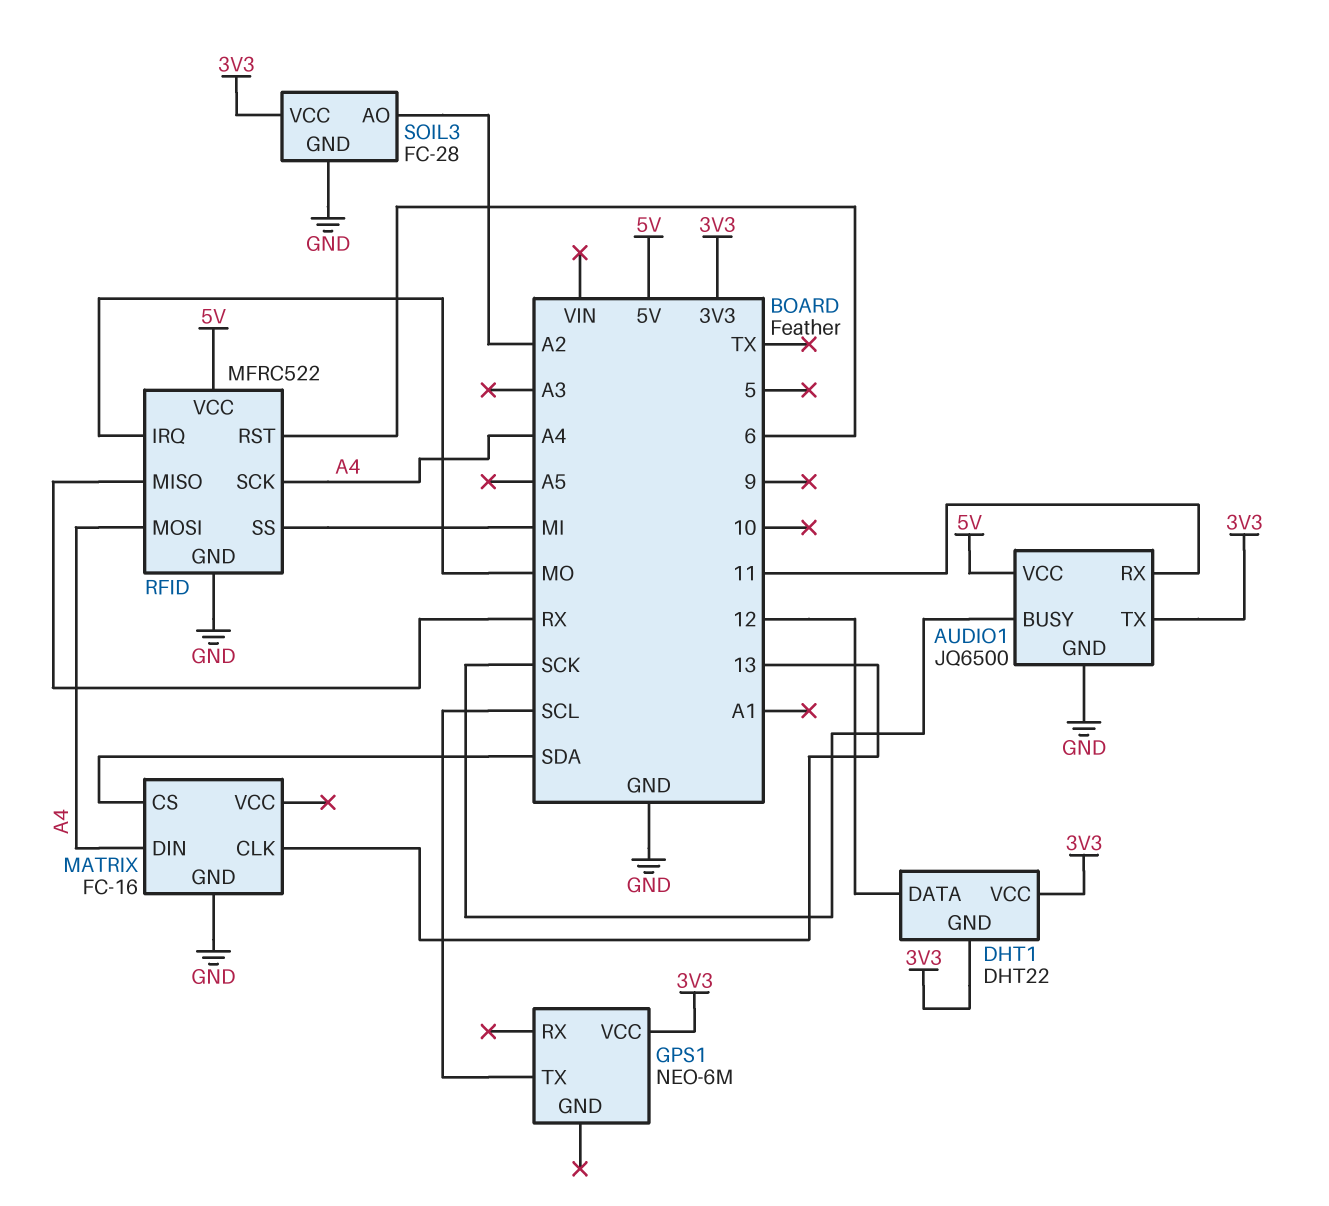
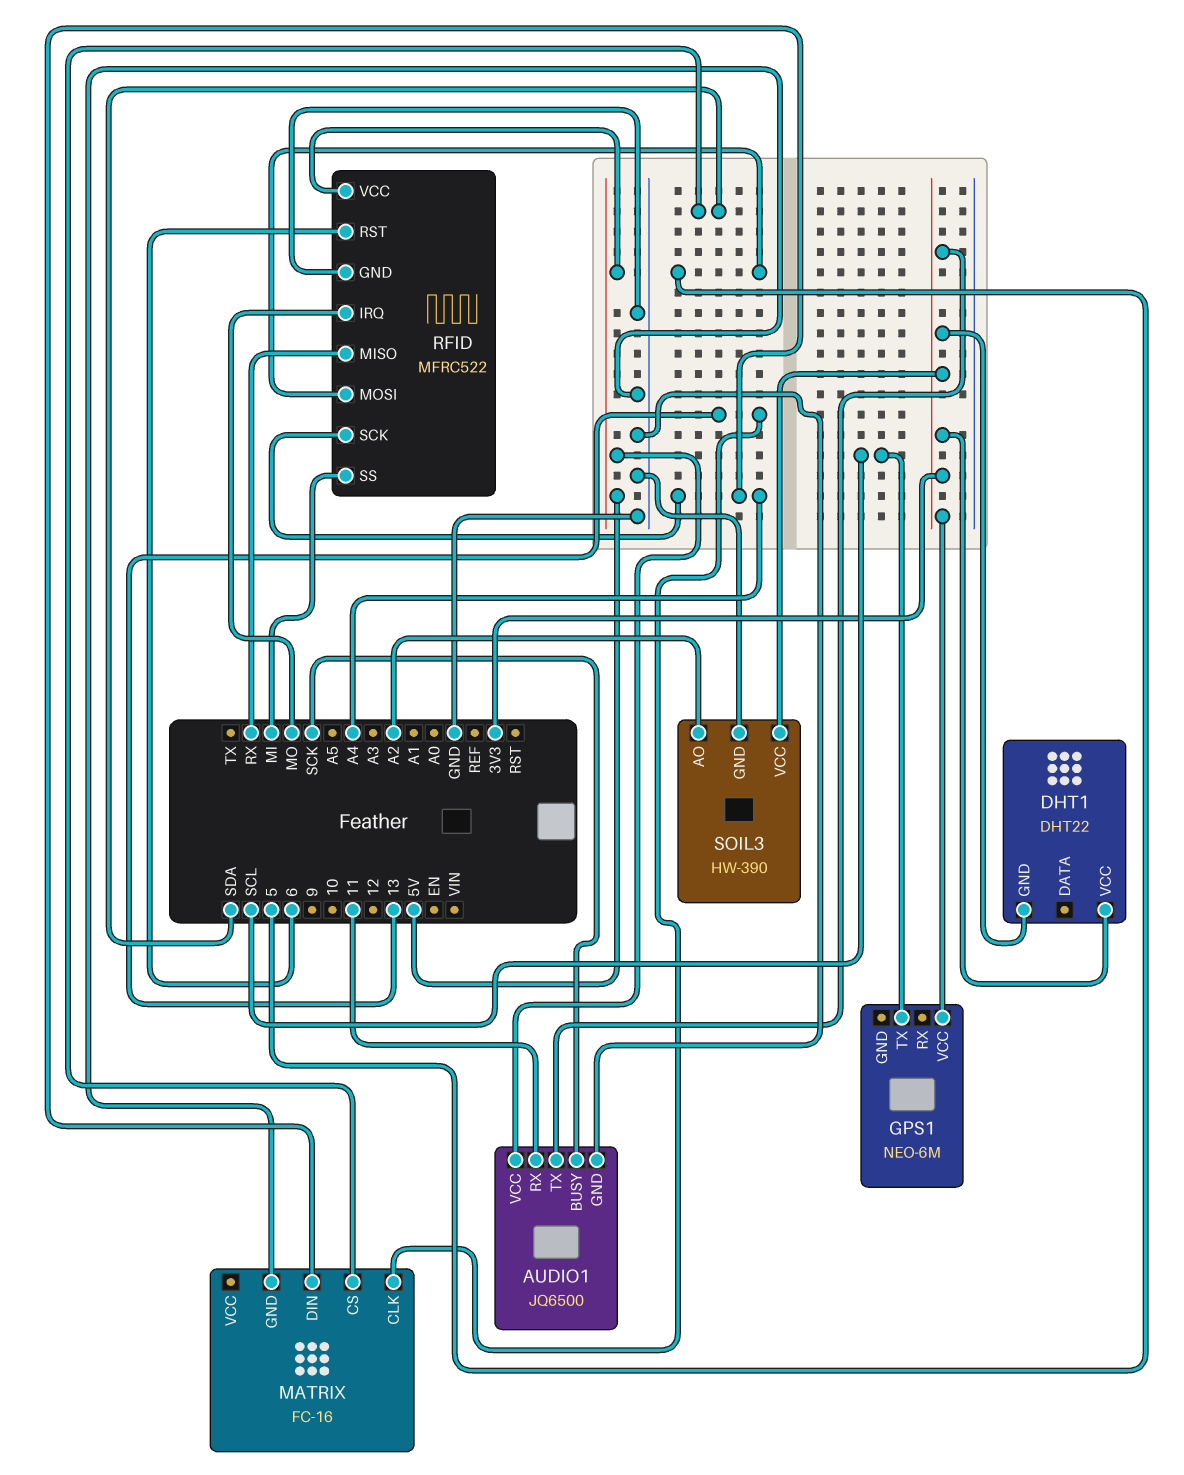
DHT1 pin DATA: 12 -> none
RFID pin MOSI: A4 -> 5
SOIL3: FC-28 -> HW-390

